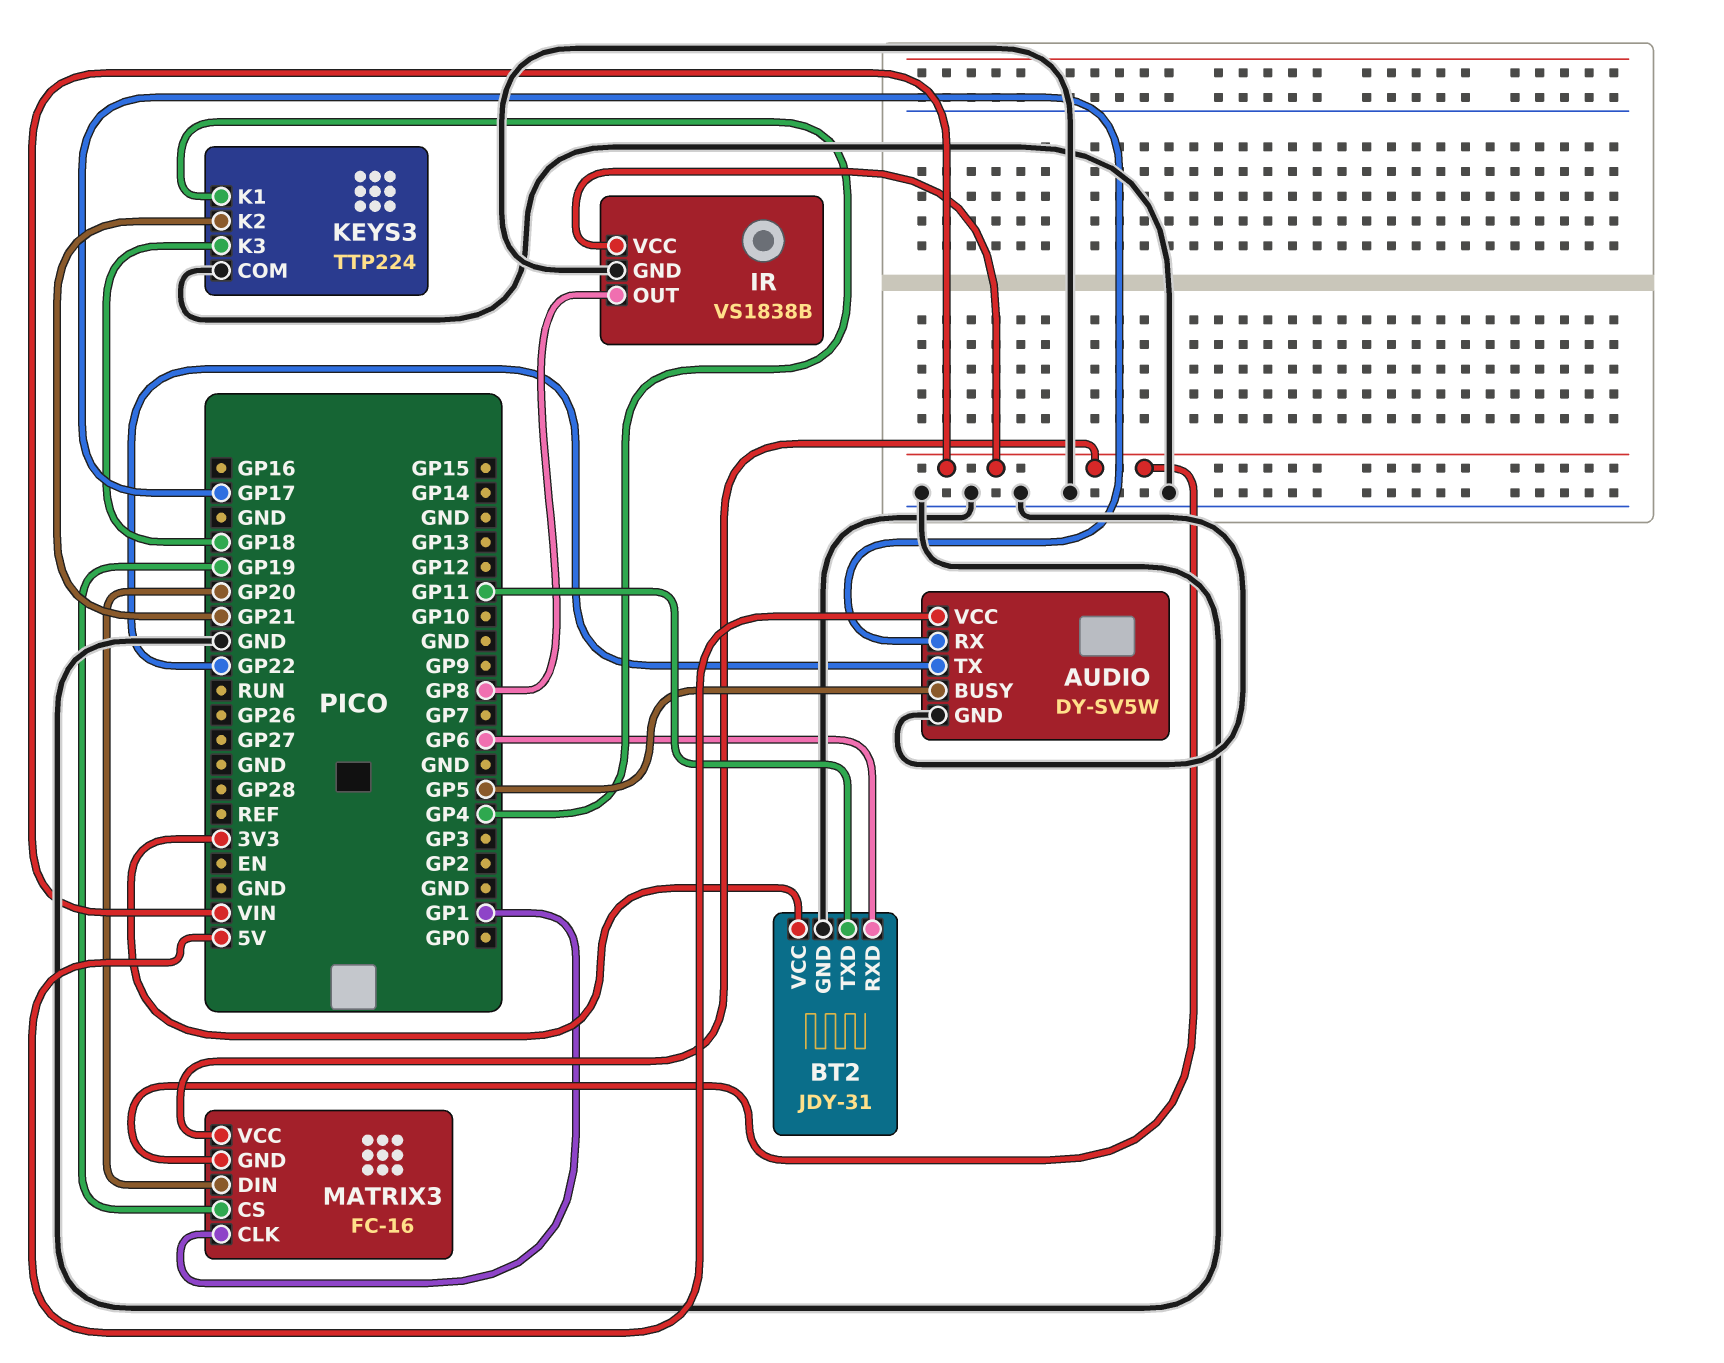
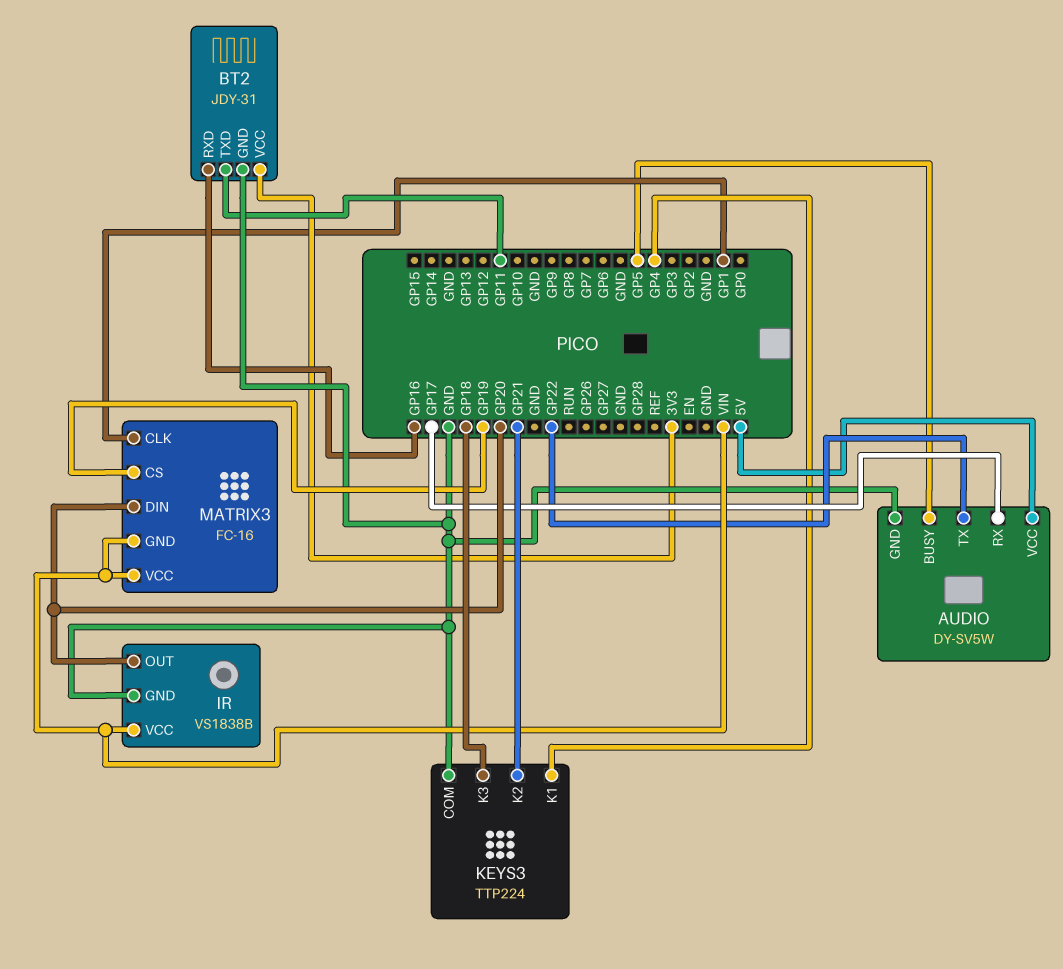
BT2 pin RXD: GP6 -> GP16
IR pin OUT: GP8 -> GP20

